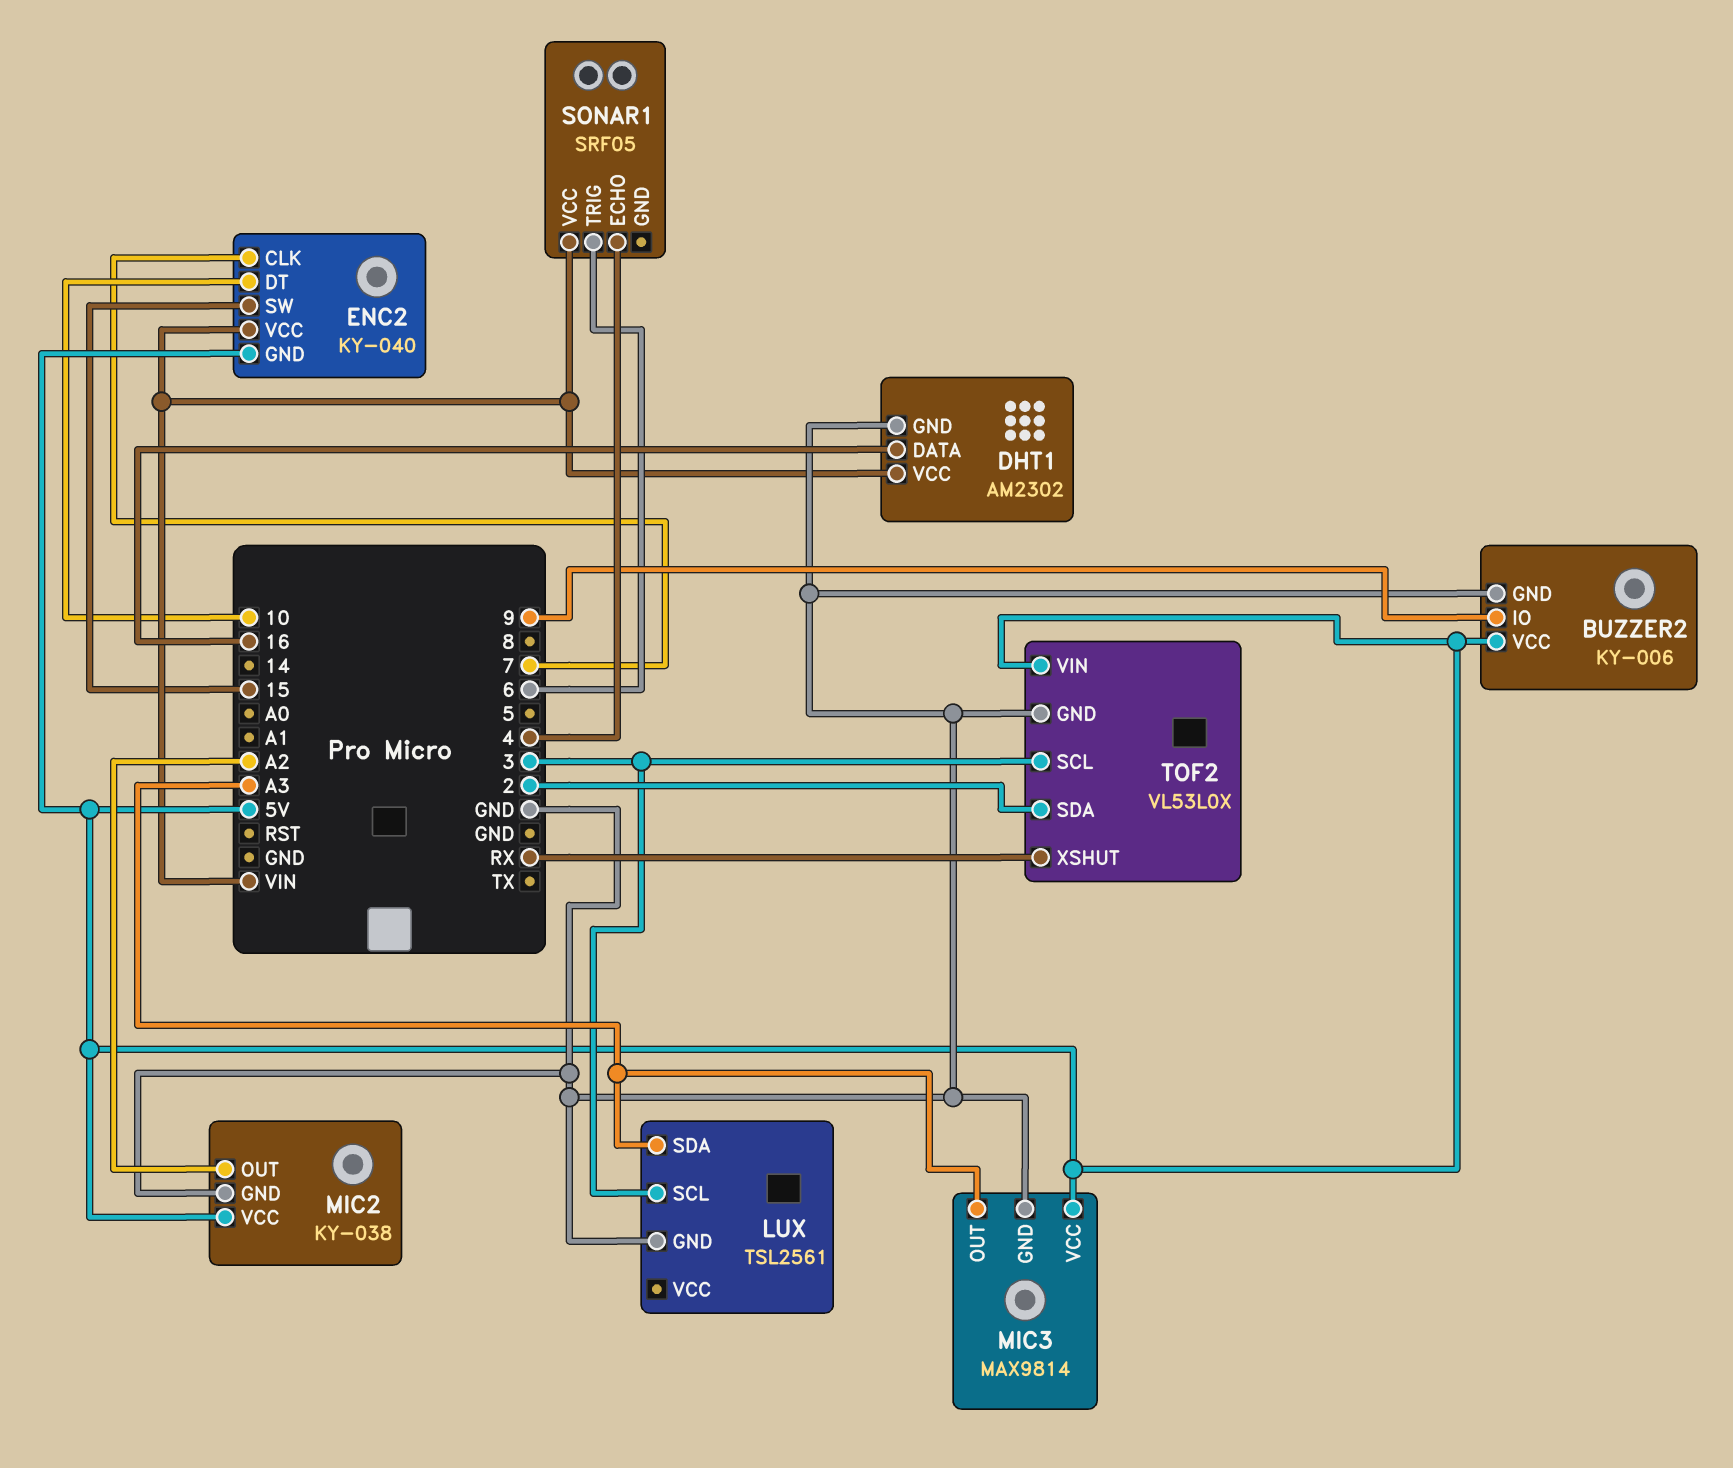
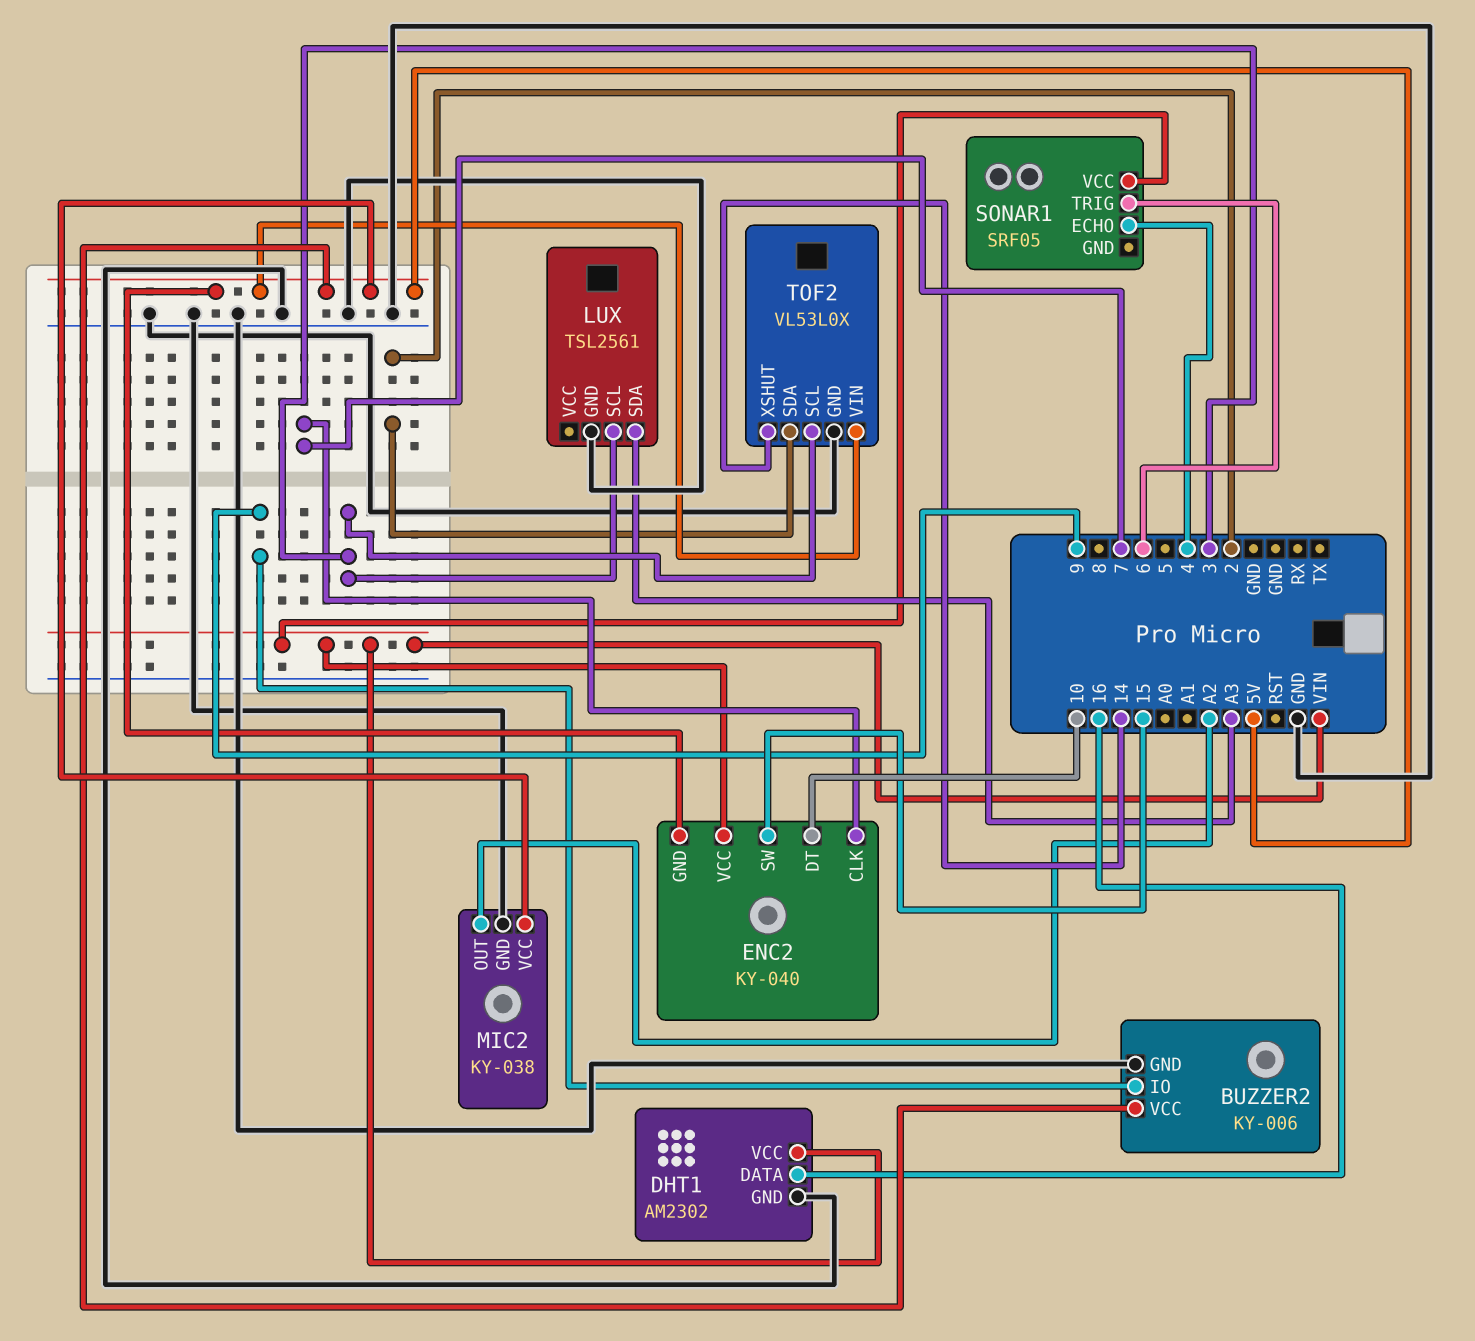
MIC3: MAX9814 -> none
MIC3 pin GND: GND -> none
MIC3 pin OUT: A3 -> none
MIC3 pin VCC: 5V -> none
TOF2 pin XSHUT: RX -> 14

